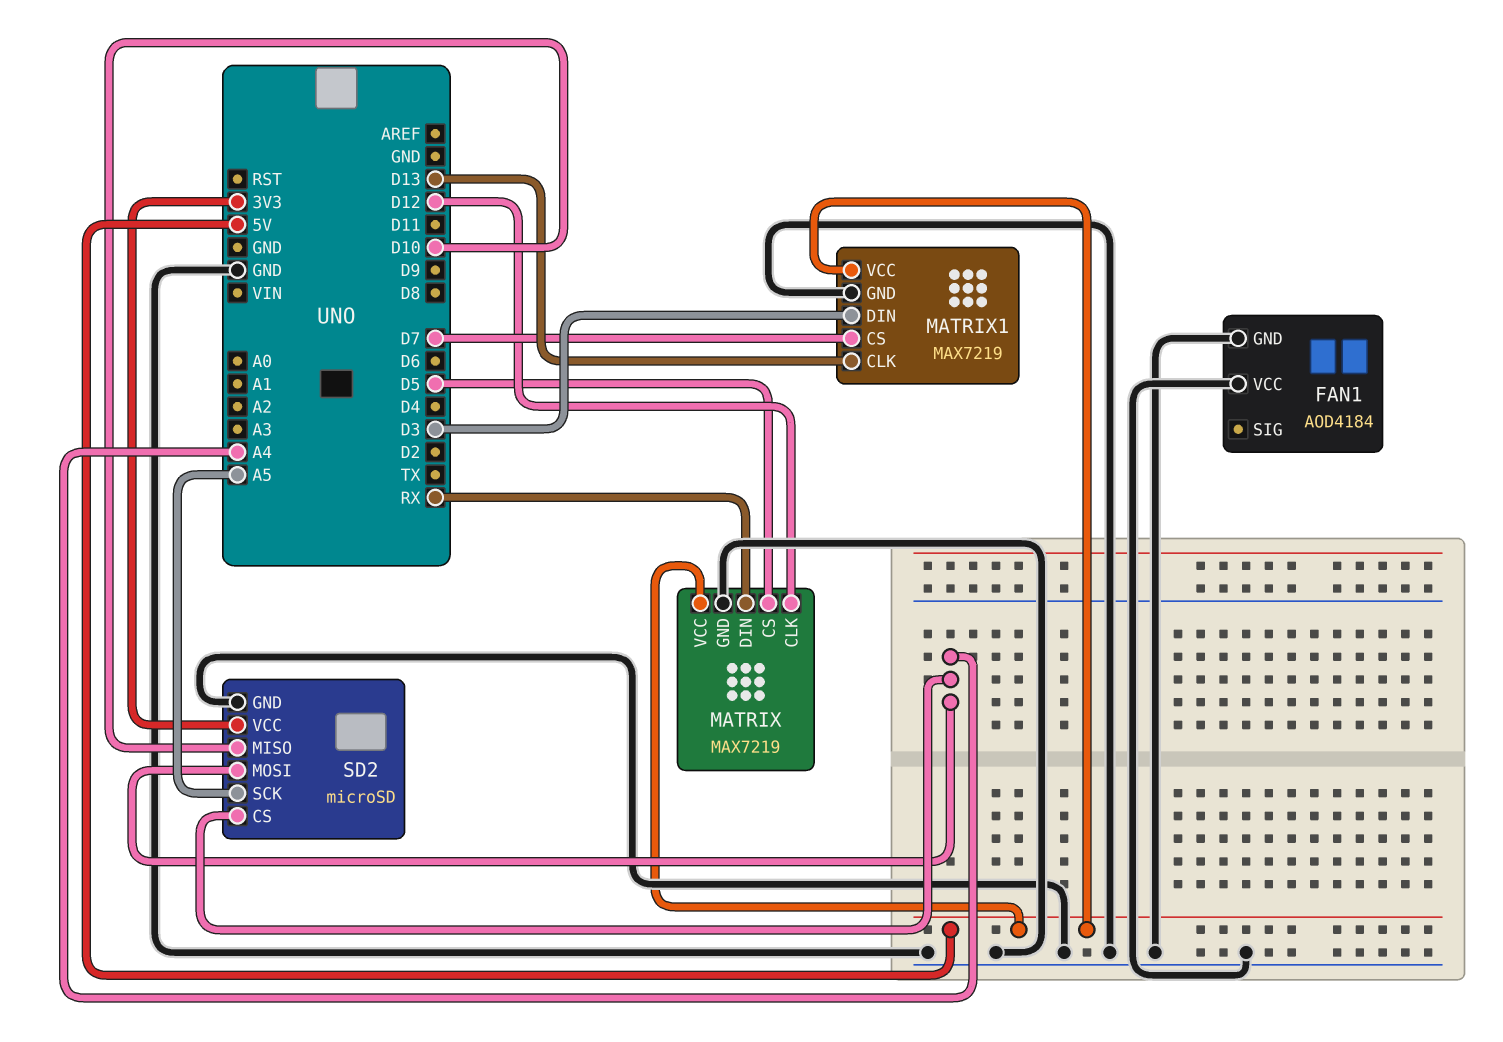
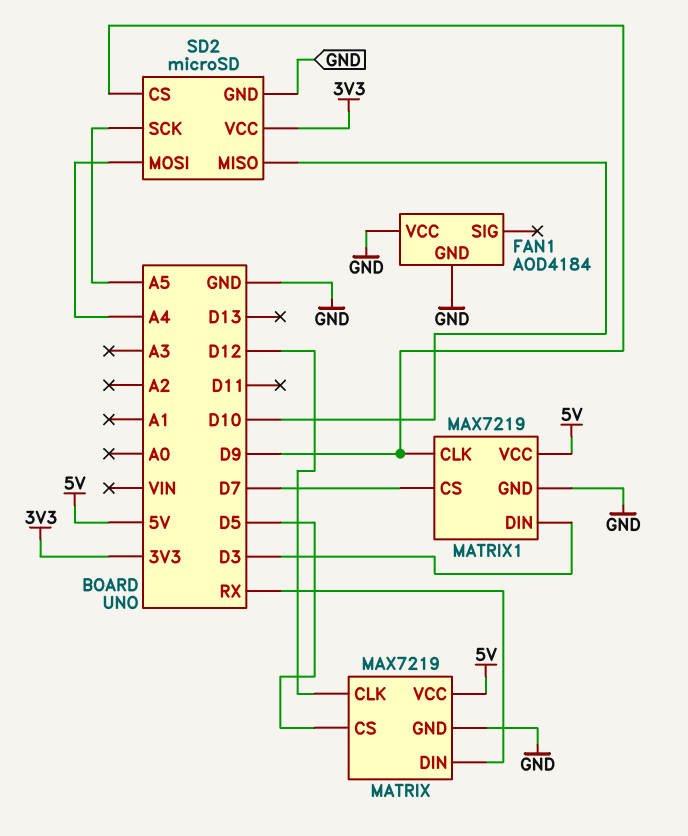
MATRIX1 pin CLK: D13 -> D9
SD2 pin CS: A4 -> D9

